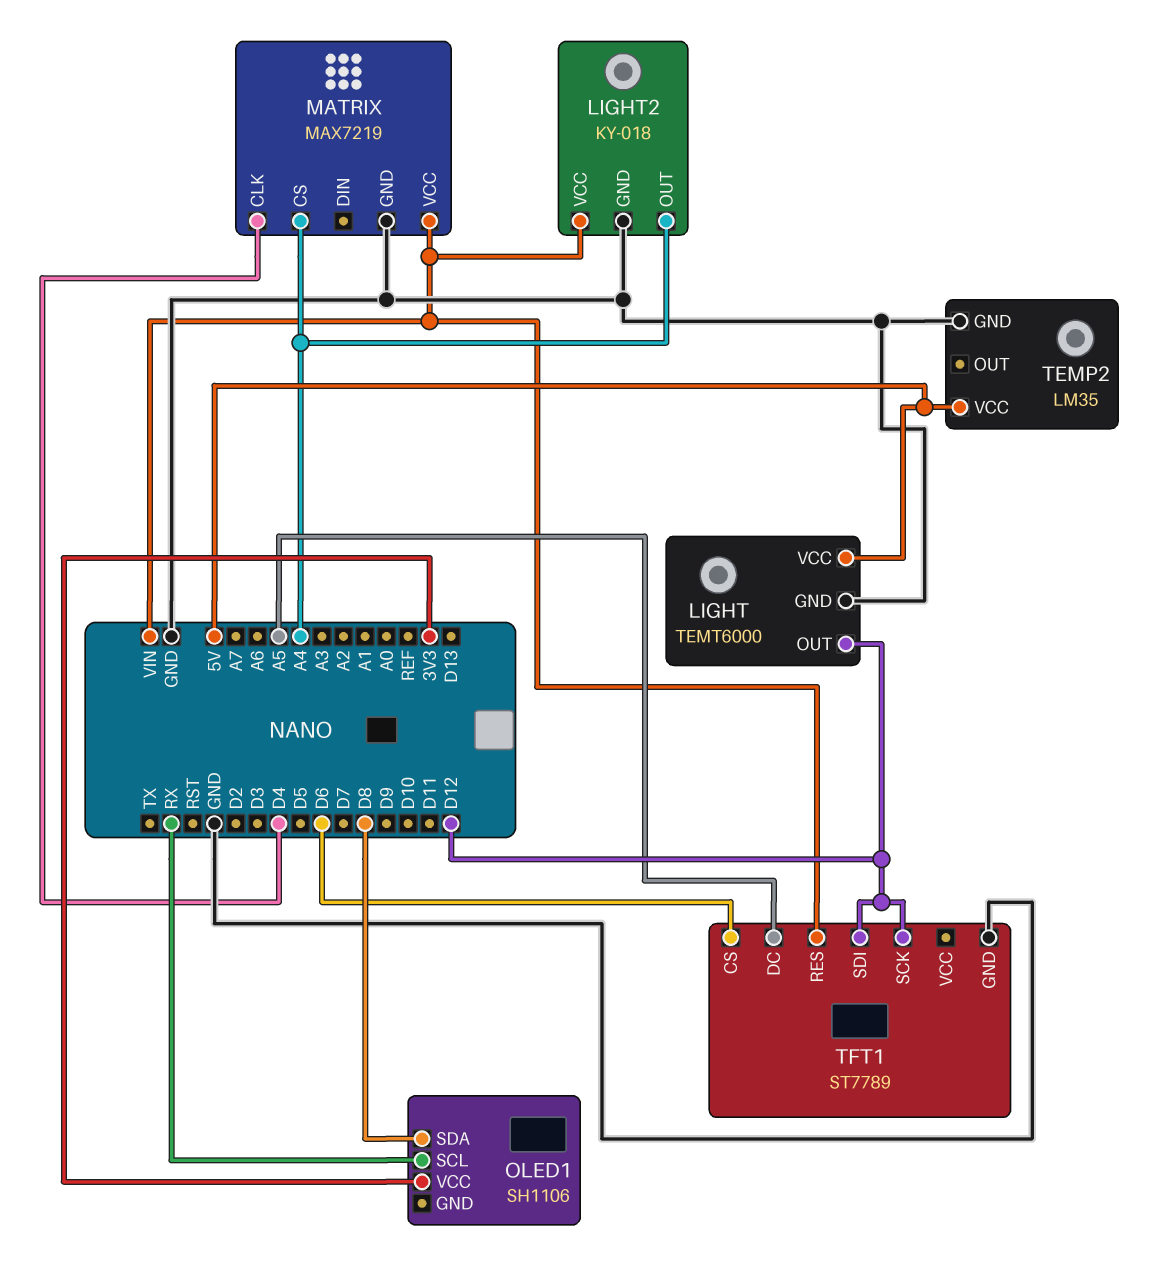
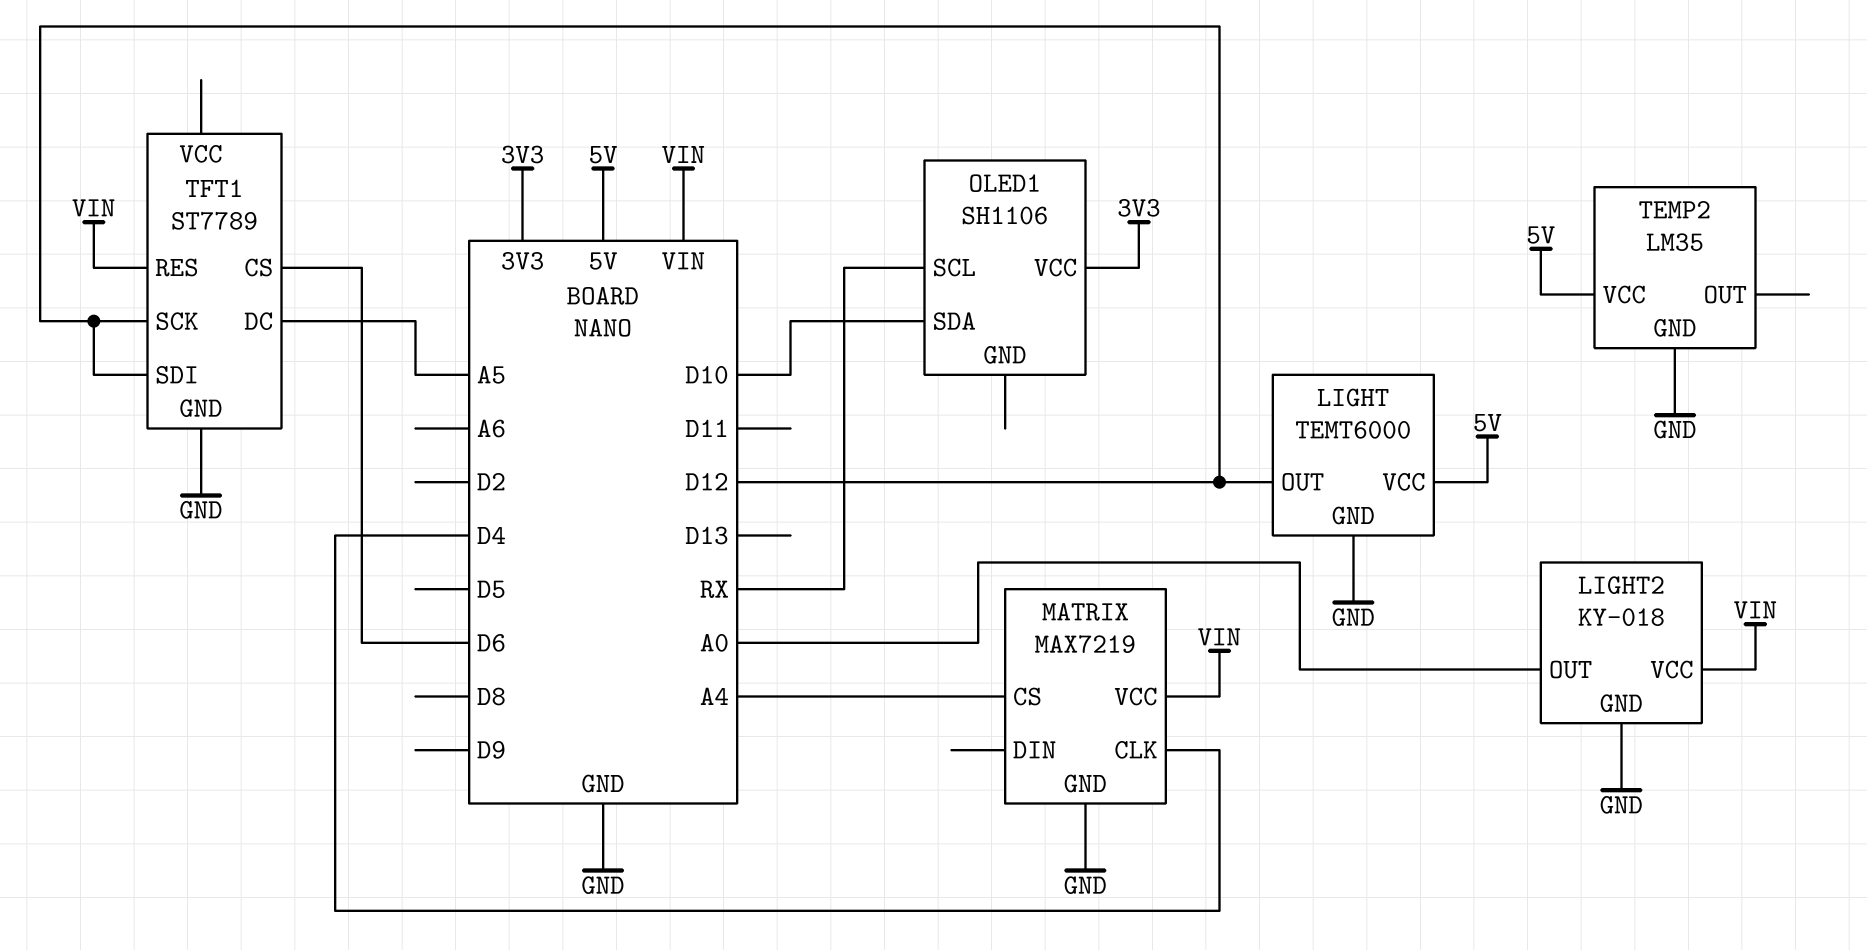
LIGHT2 pin OUT: A4 -> A0
OLED1 pin SDA: D8 -> D10

